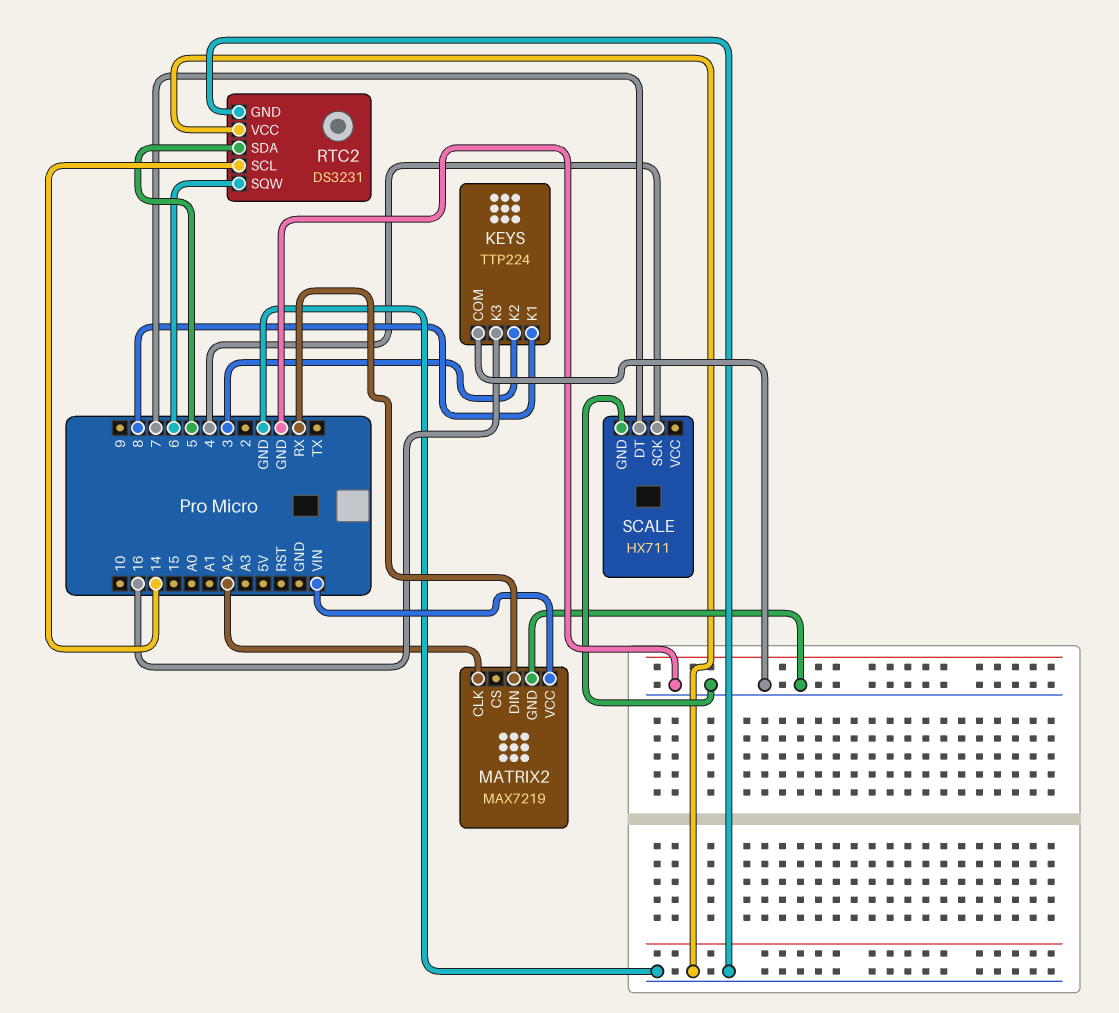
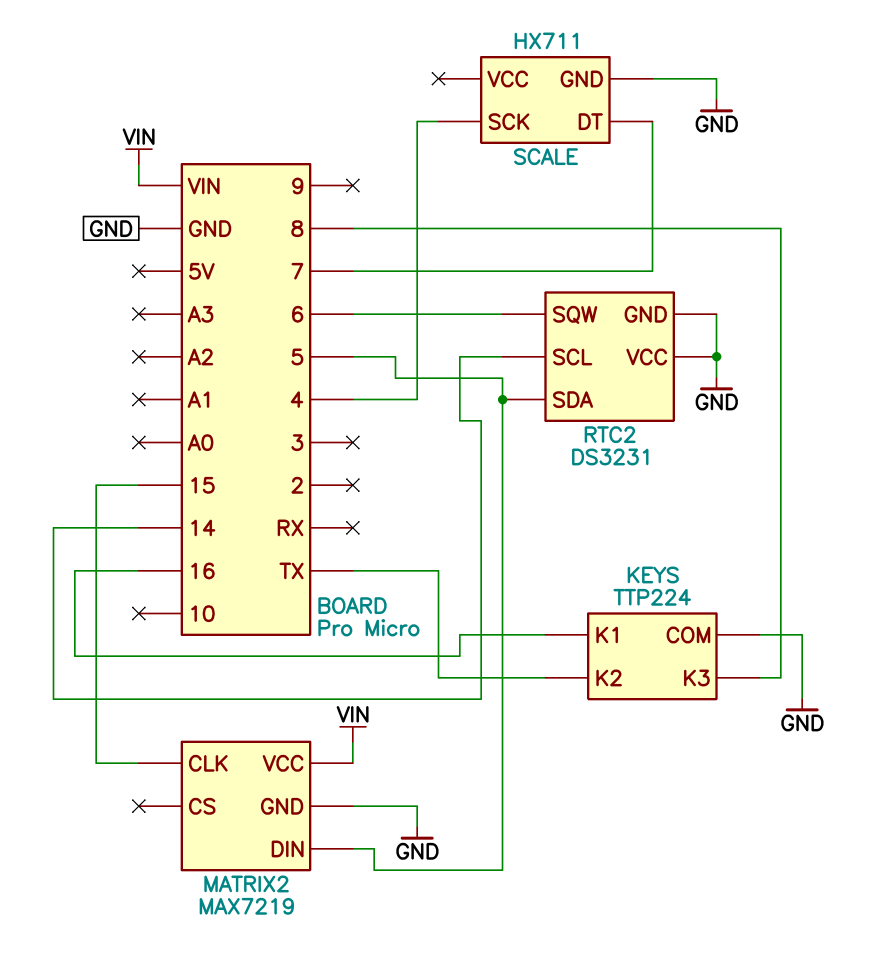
KEYS pin K1: 8 -> 16
KEYS pin K2: 3 -> TX
KEYS pin K3: 16 -> 8
MATRIX2 pin CLK: A2 -> 15
MATRIX2 pin DIN: RX -> 5

